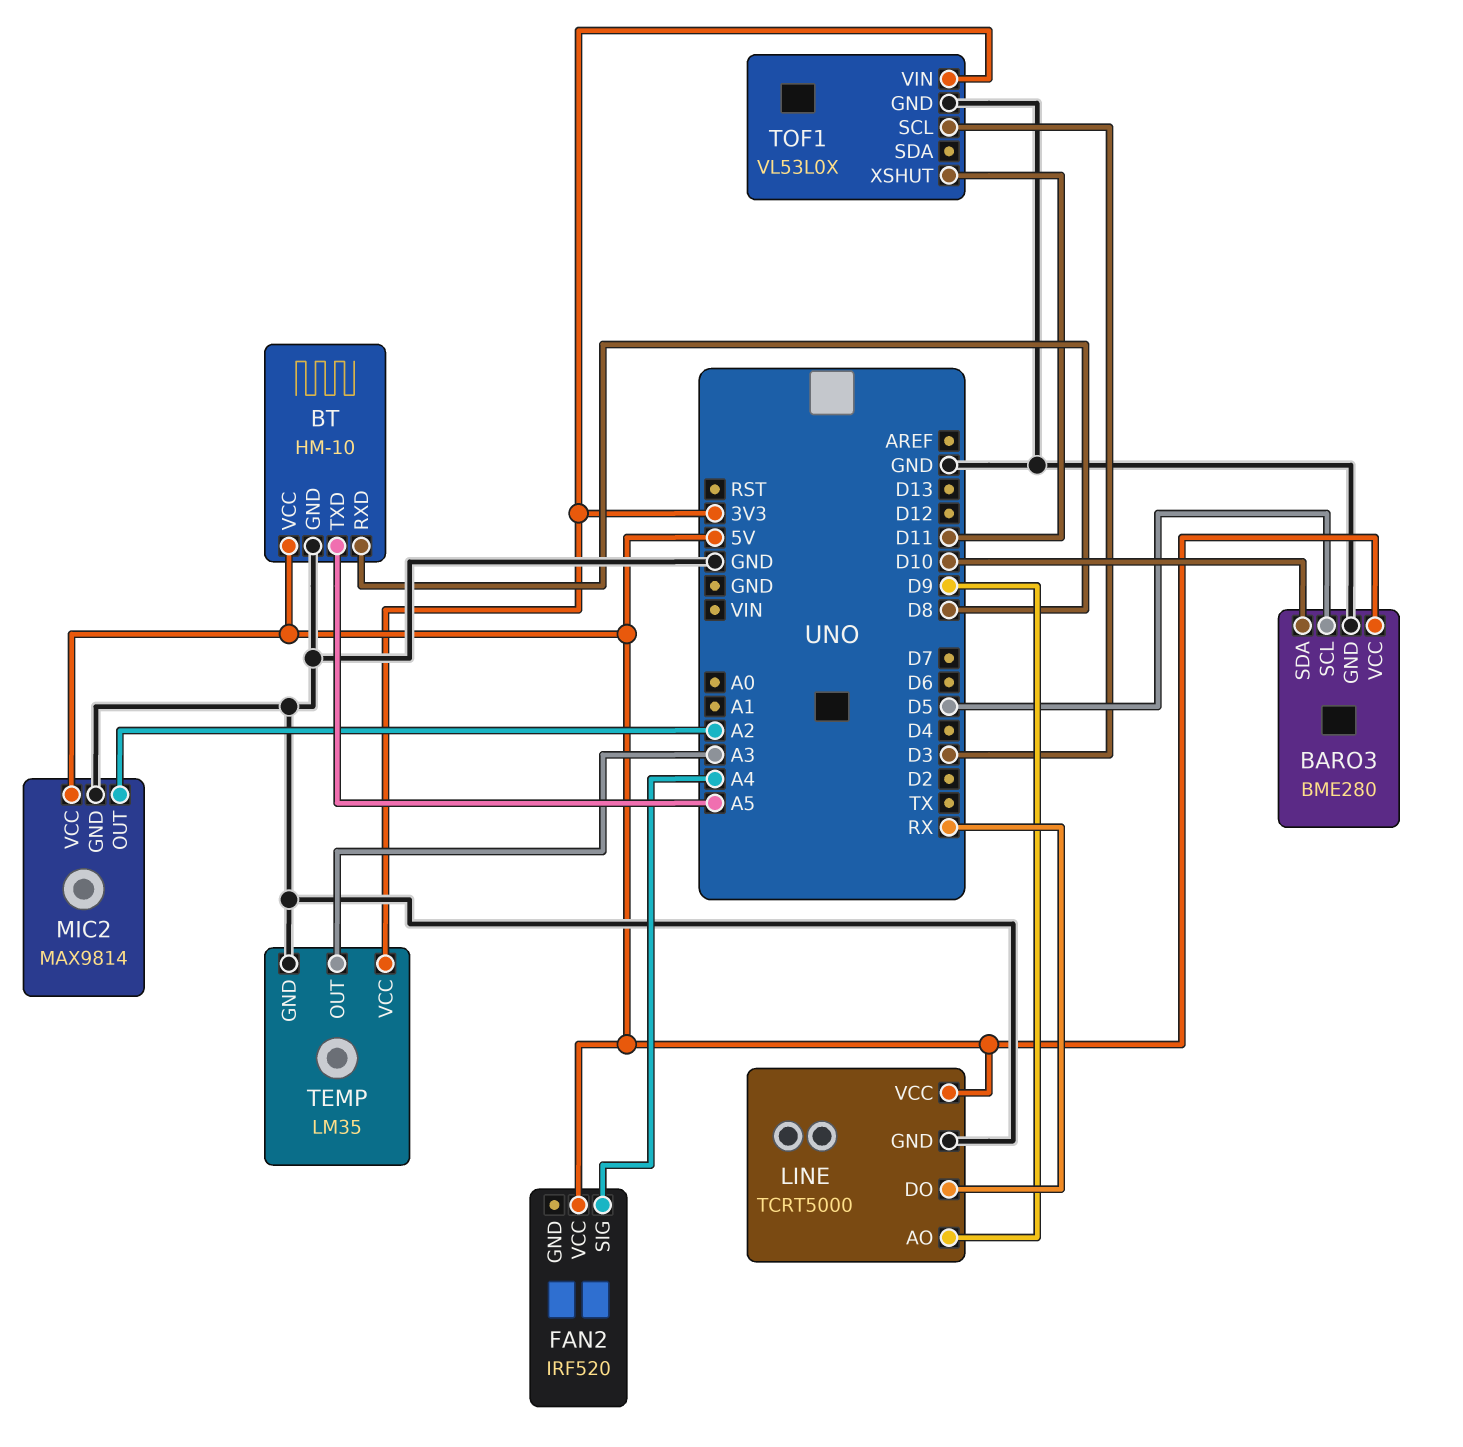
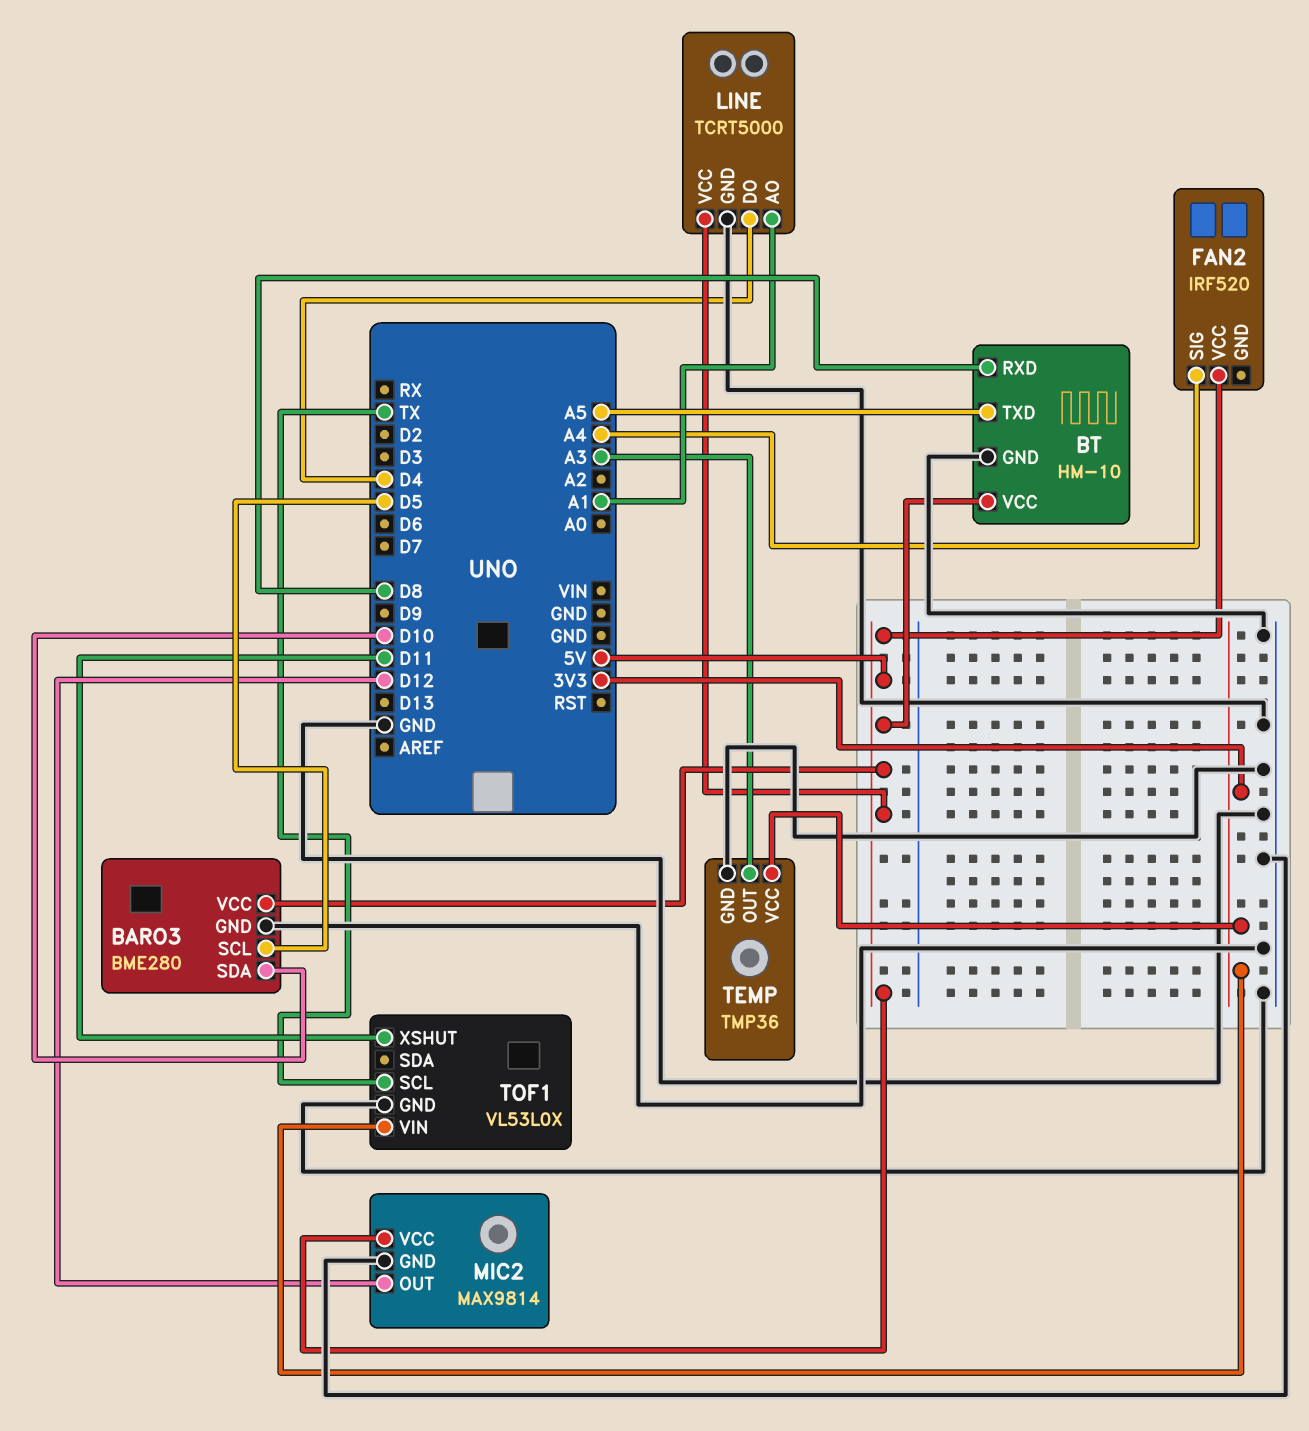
LINE pin AO: D9 -> A1
LINE pin DO: RX -> D4
MIC2 pin OUT: A2 -> D12
TEMP: LM35 -> TMP36
TOF1 pin SCL: D3 -> TX

